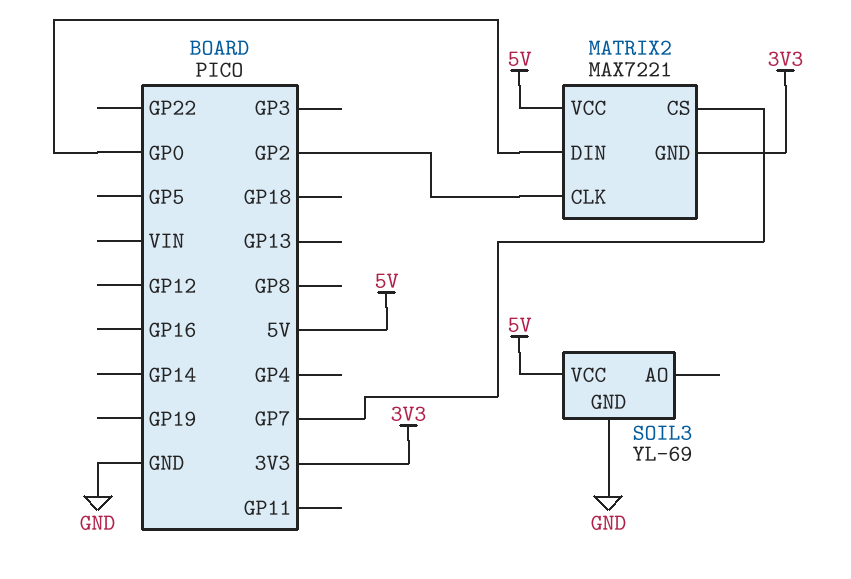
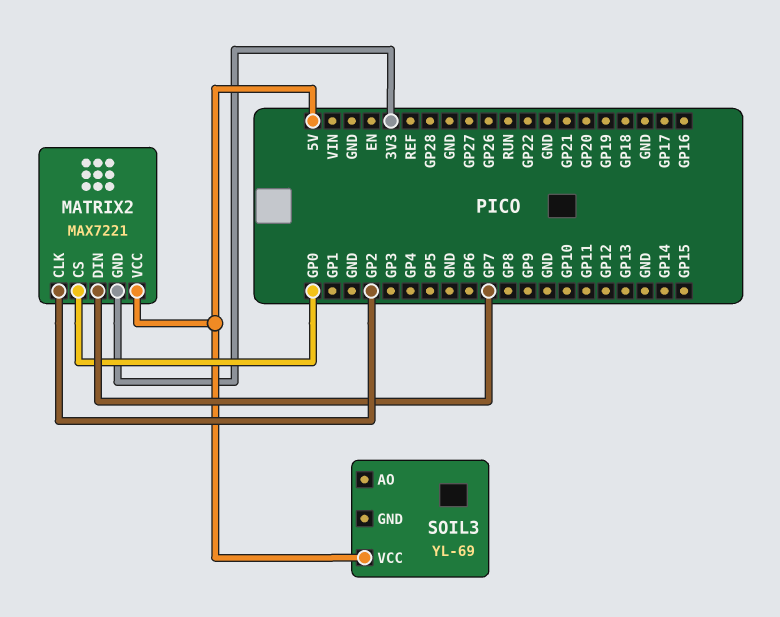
MATRIX2 pin CS: GP7 -> GP0
MATRIX2 pin DIN: GP0 -> GP7
SOIL3 pin GND: GND -> none

